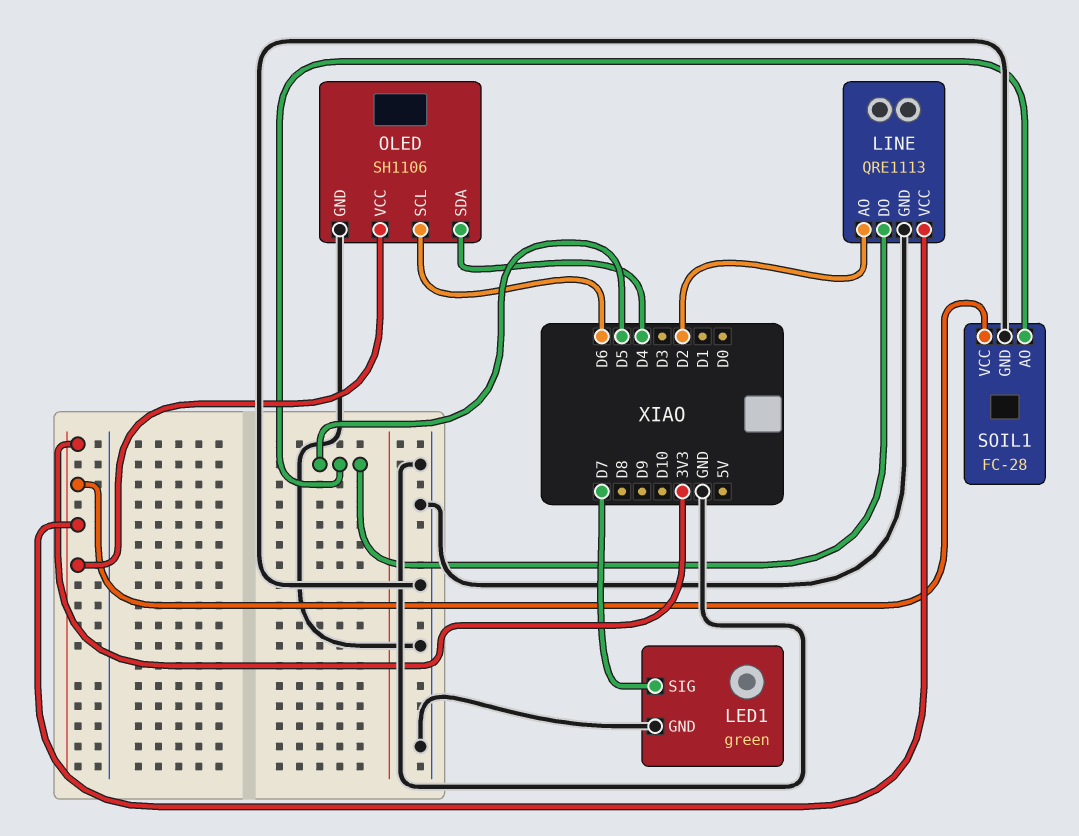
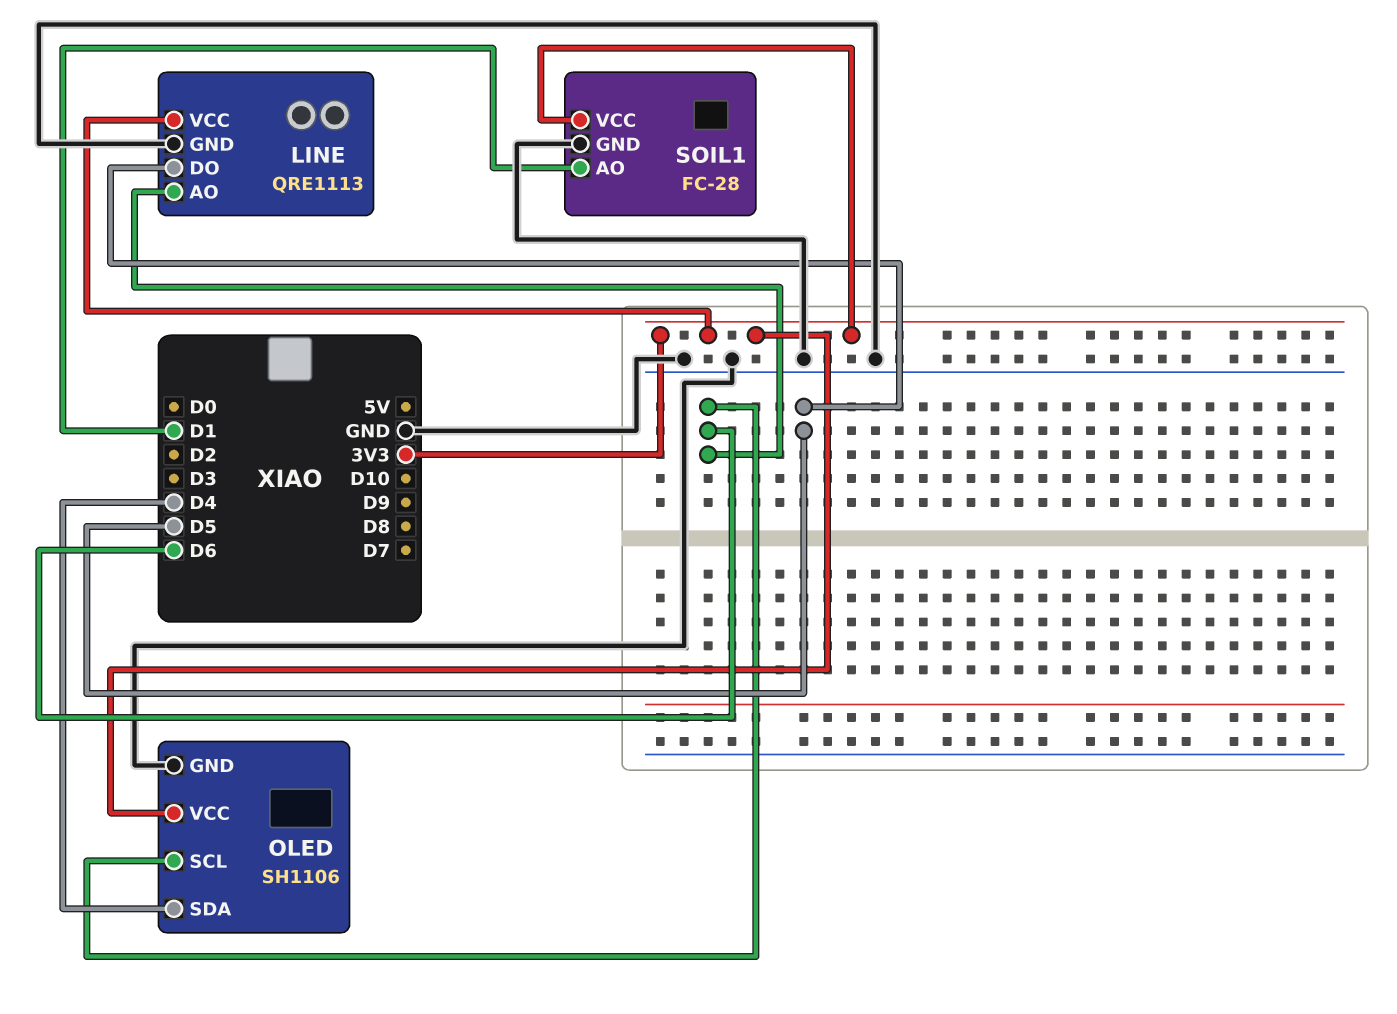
LED1: green -> none
LED1 pin GND: GND -> none
LED1 pin SIG: D7 -> none
LINE pin AO: D2 -> D6
SOIL1 pin AO: D5 -> D1

